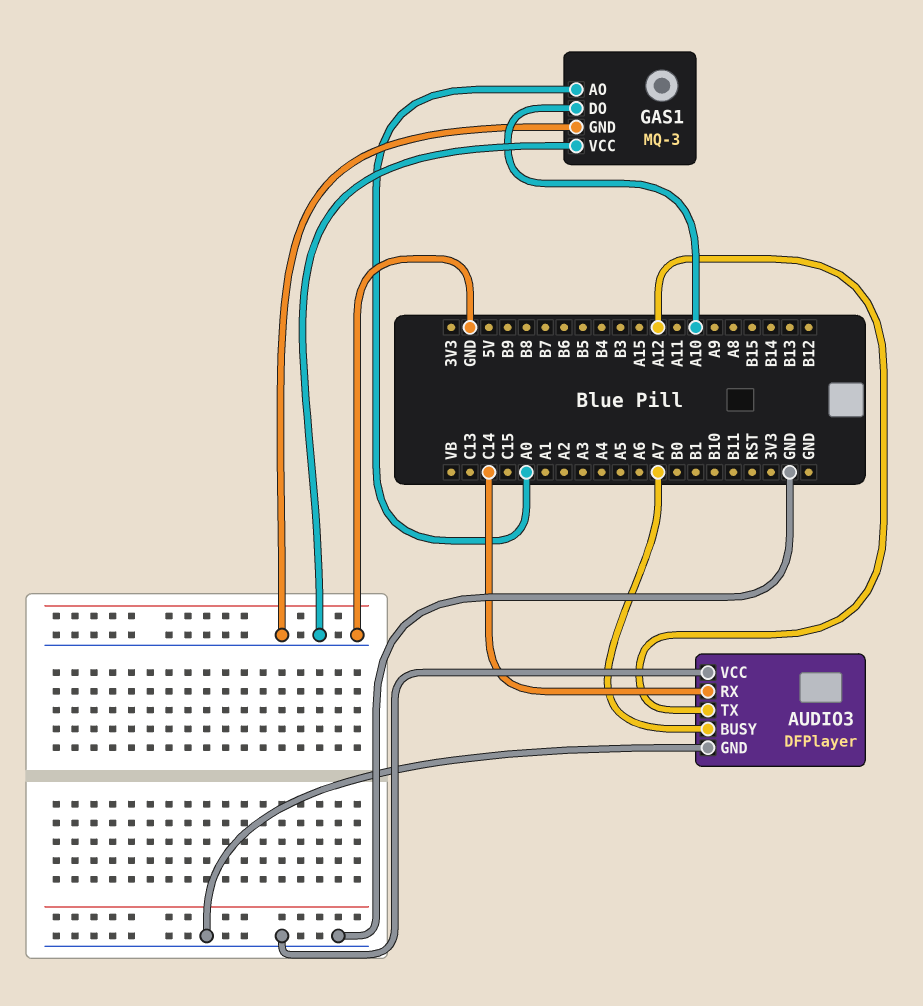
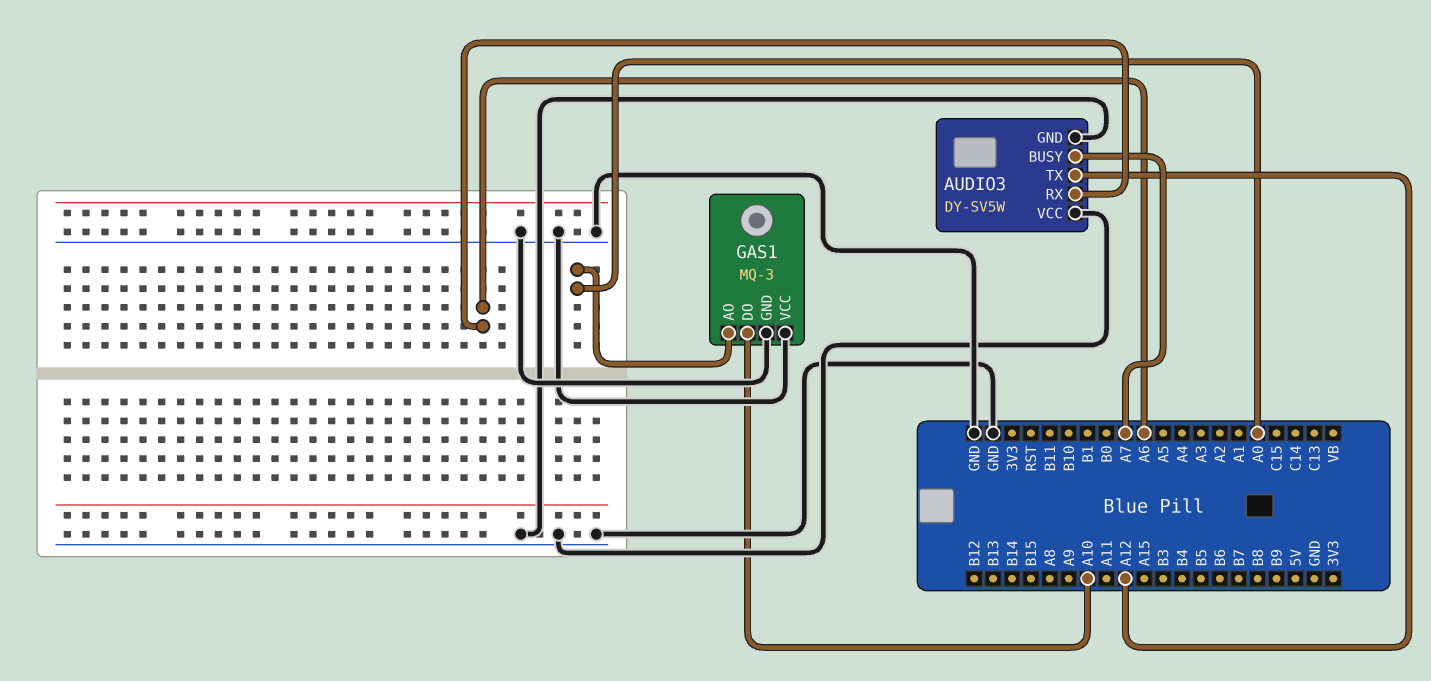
AUDIO3: DFPlayer -> DY-SV5W
AUDIO3 pin RX: C14 -> A6

